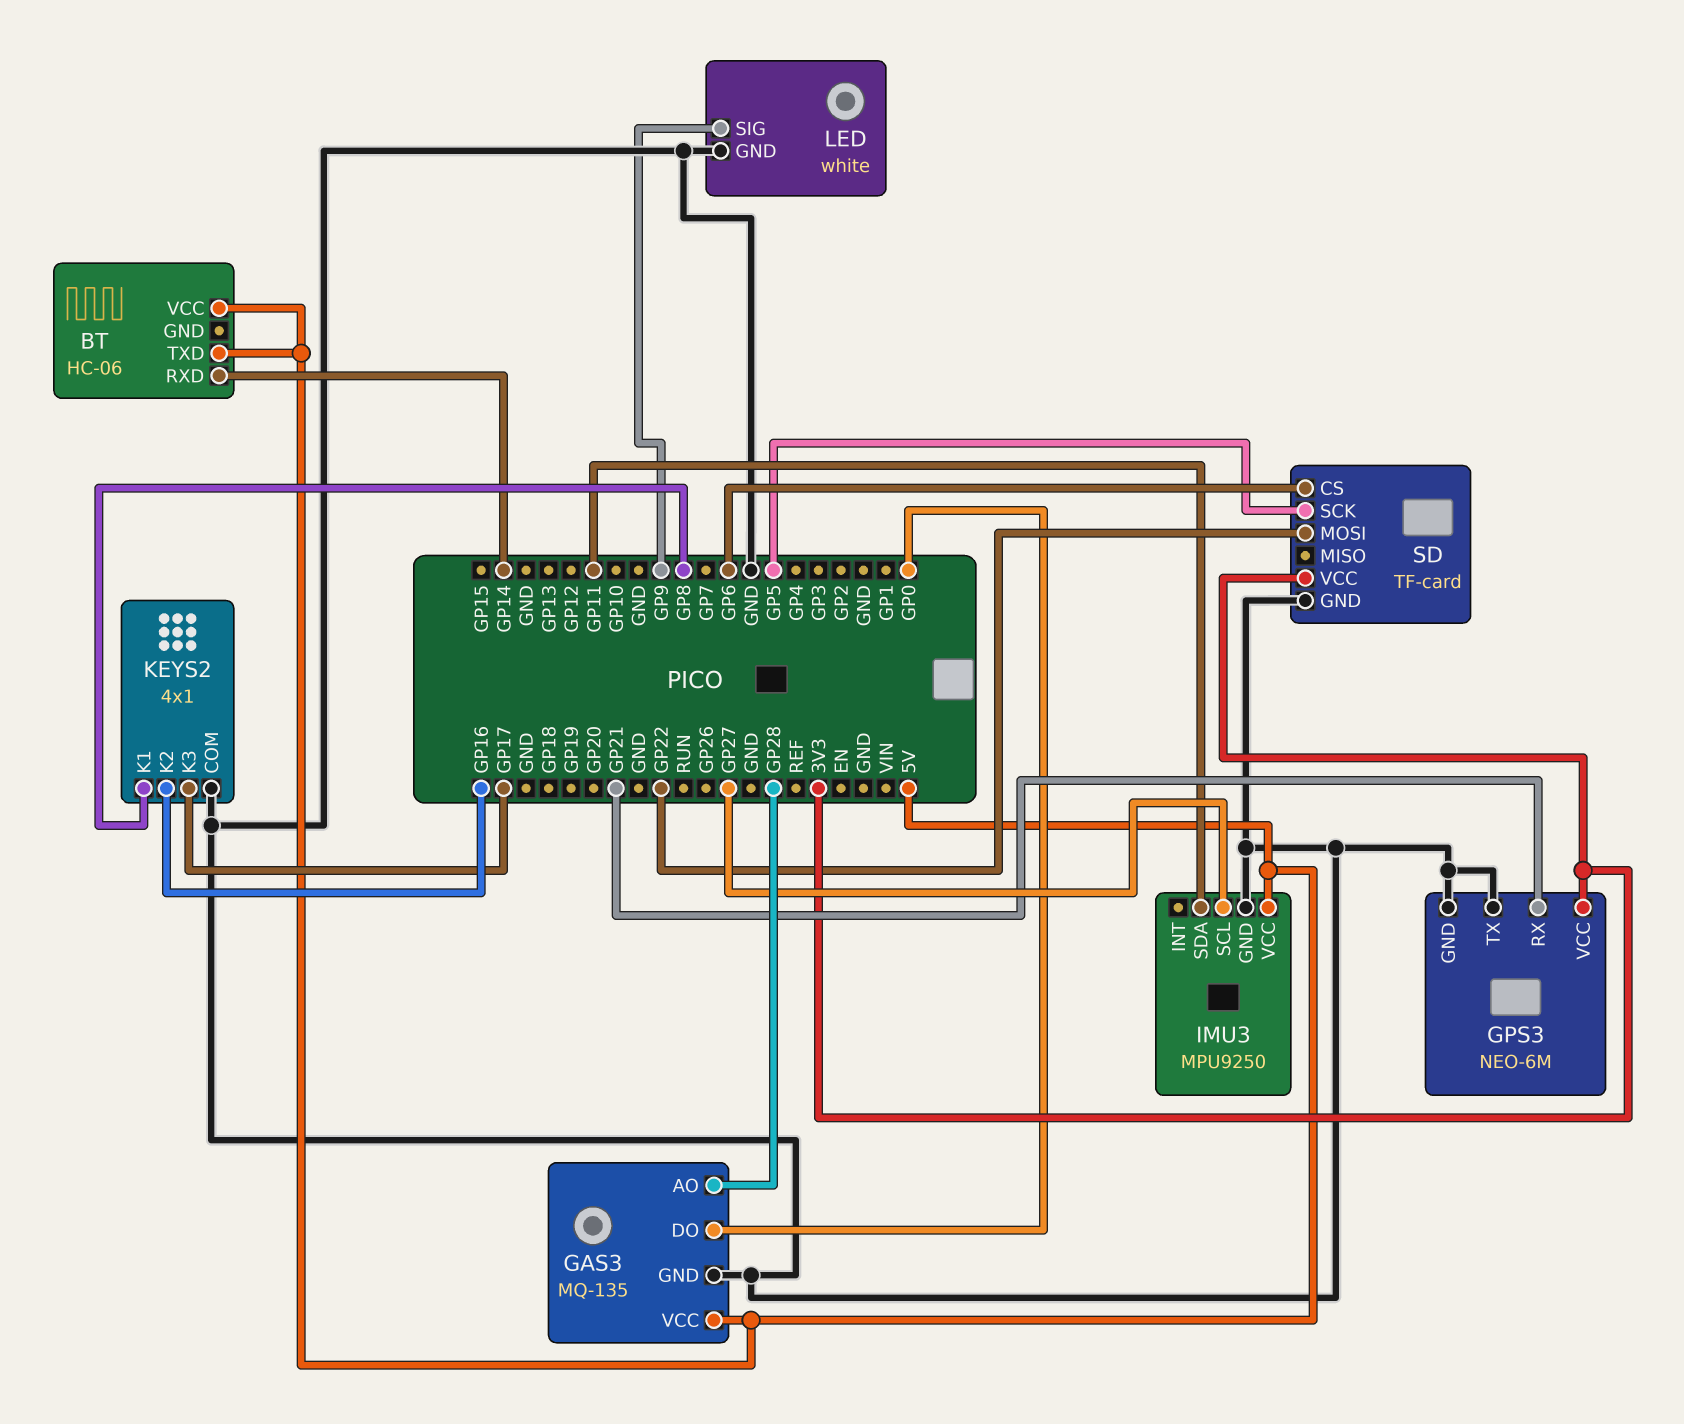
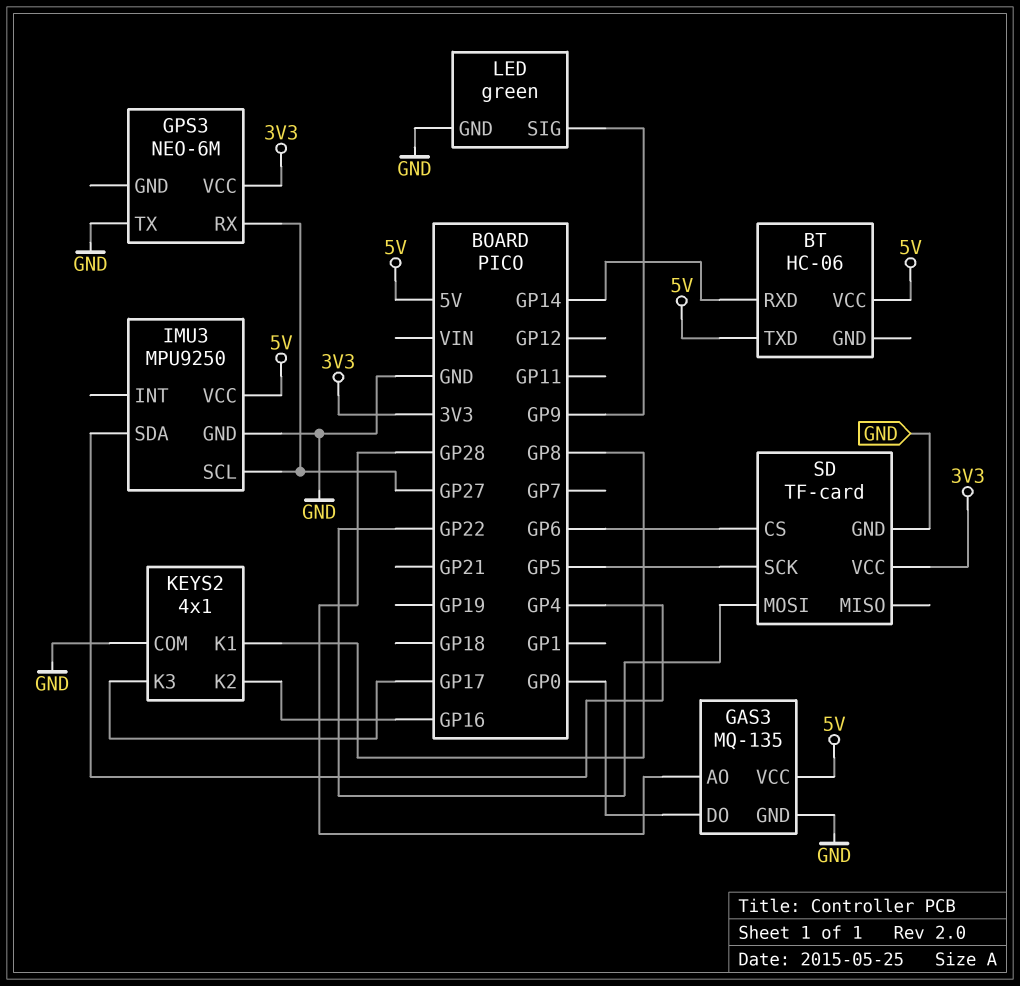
GPS3 pin GND: GND -> none
GPS3 pin RX: GP21 -> GP27
IMU3 pin SDA: GP11 -> GP4
LED: white -> green

